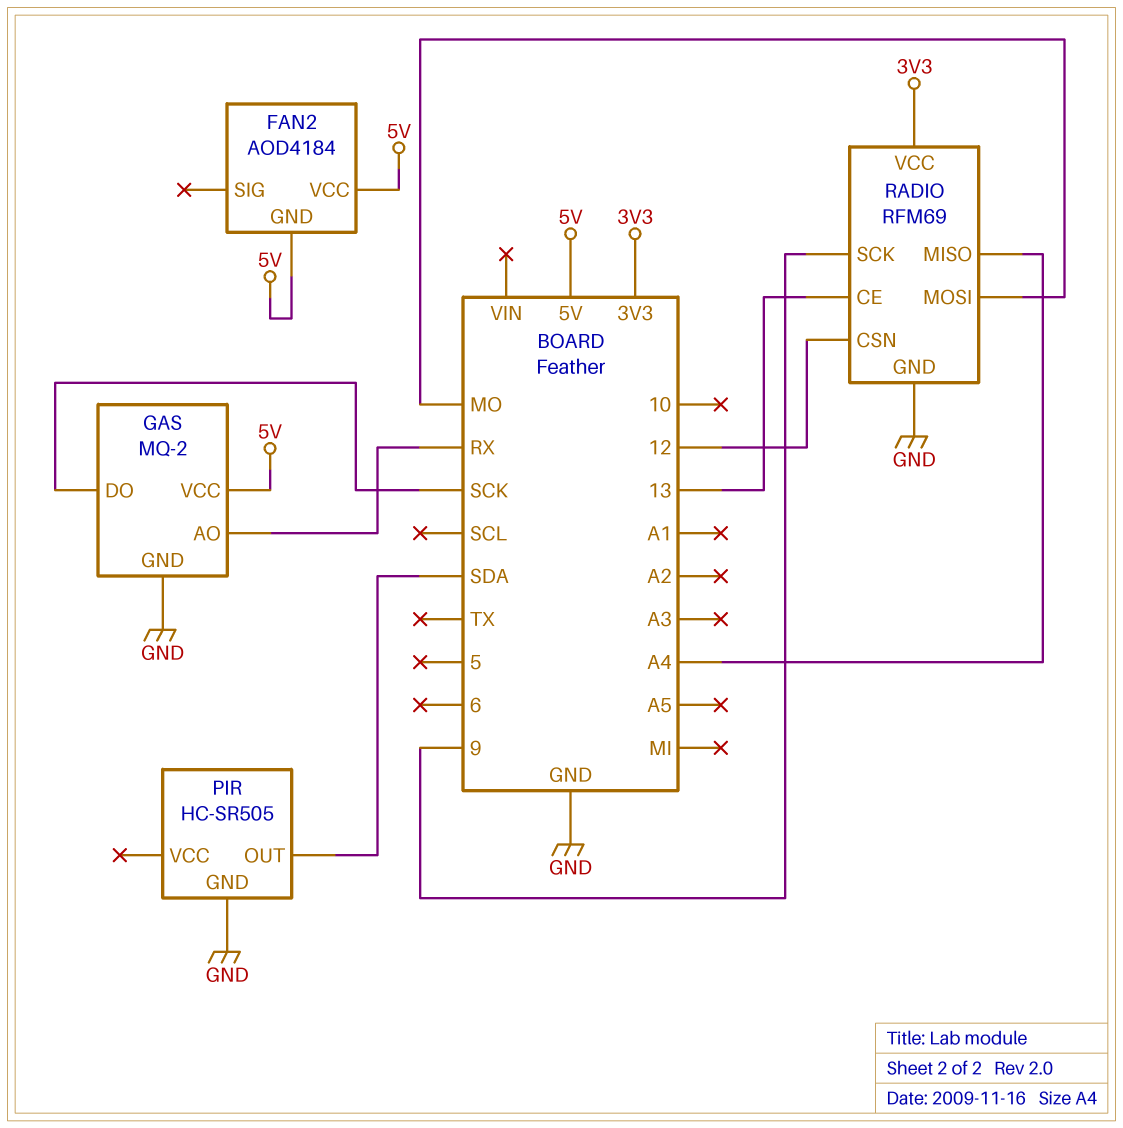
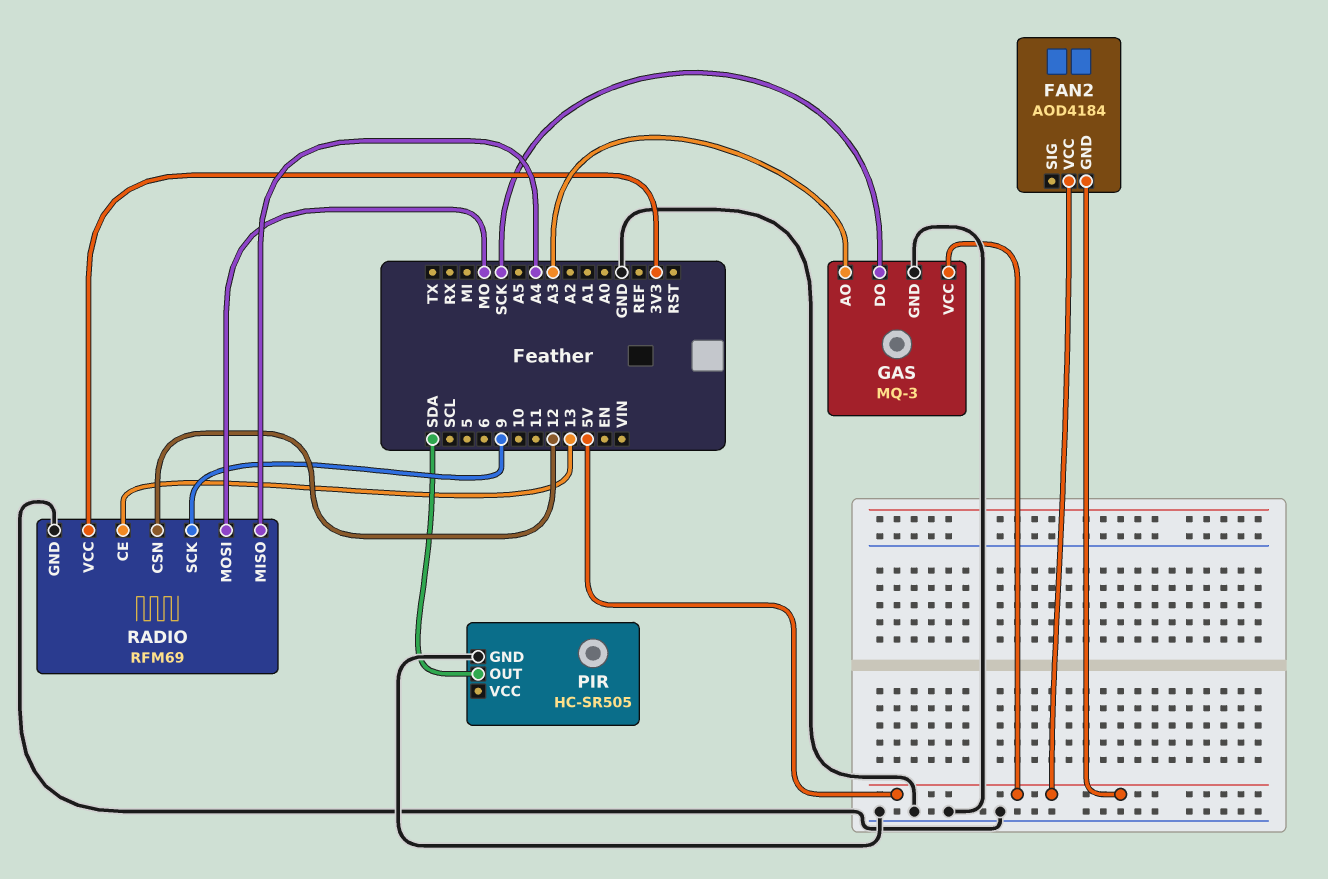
GAS: MQ-2 -> MQ-3
GAS pin AO: RX -> A3

